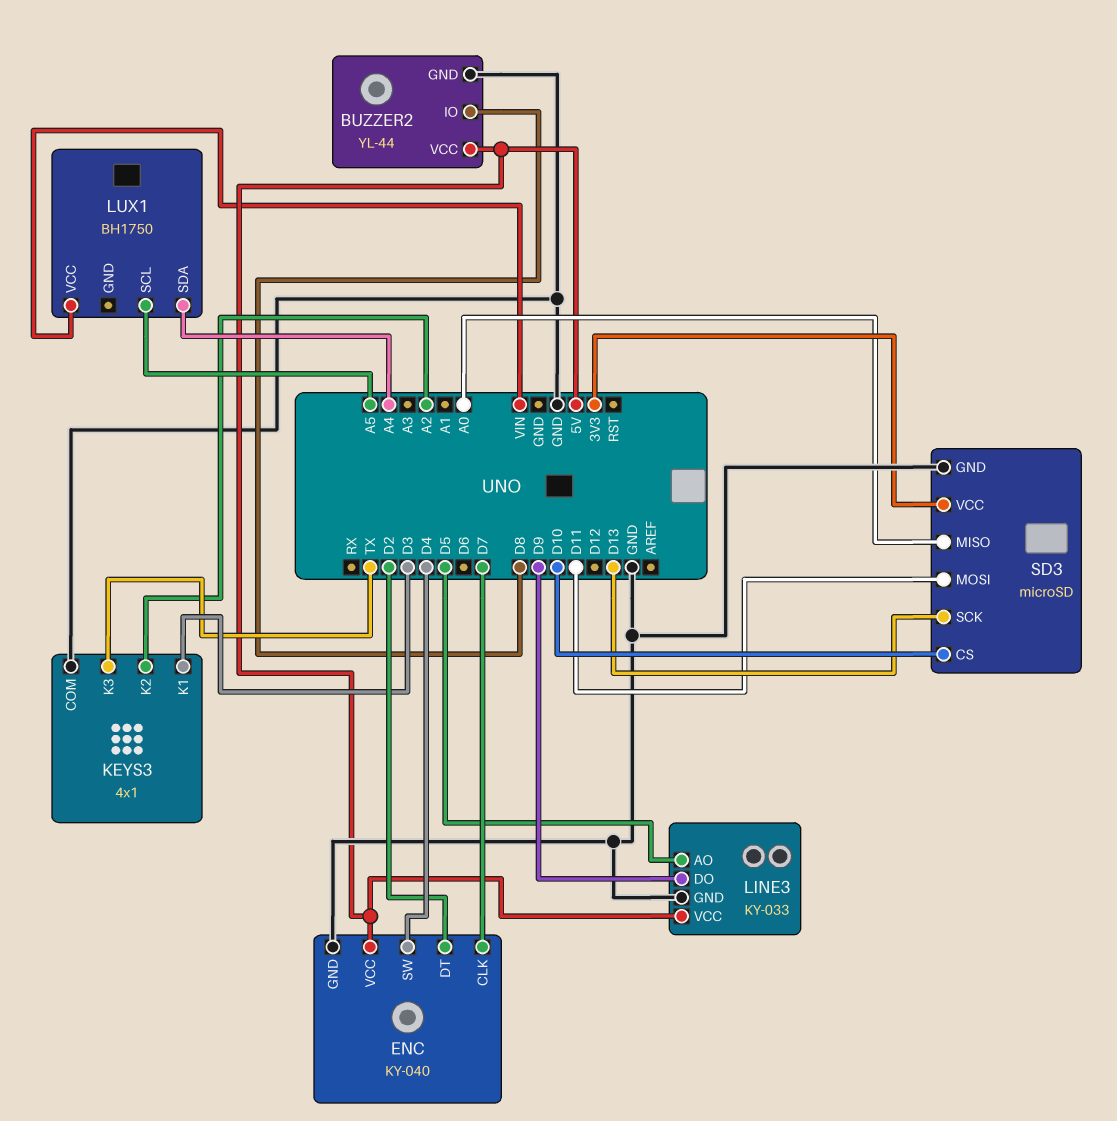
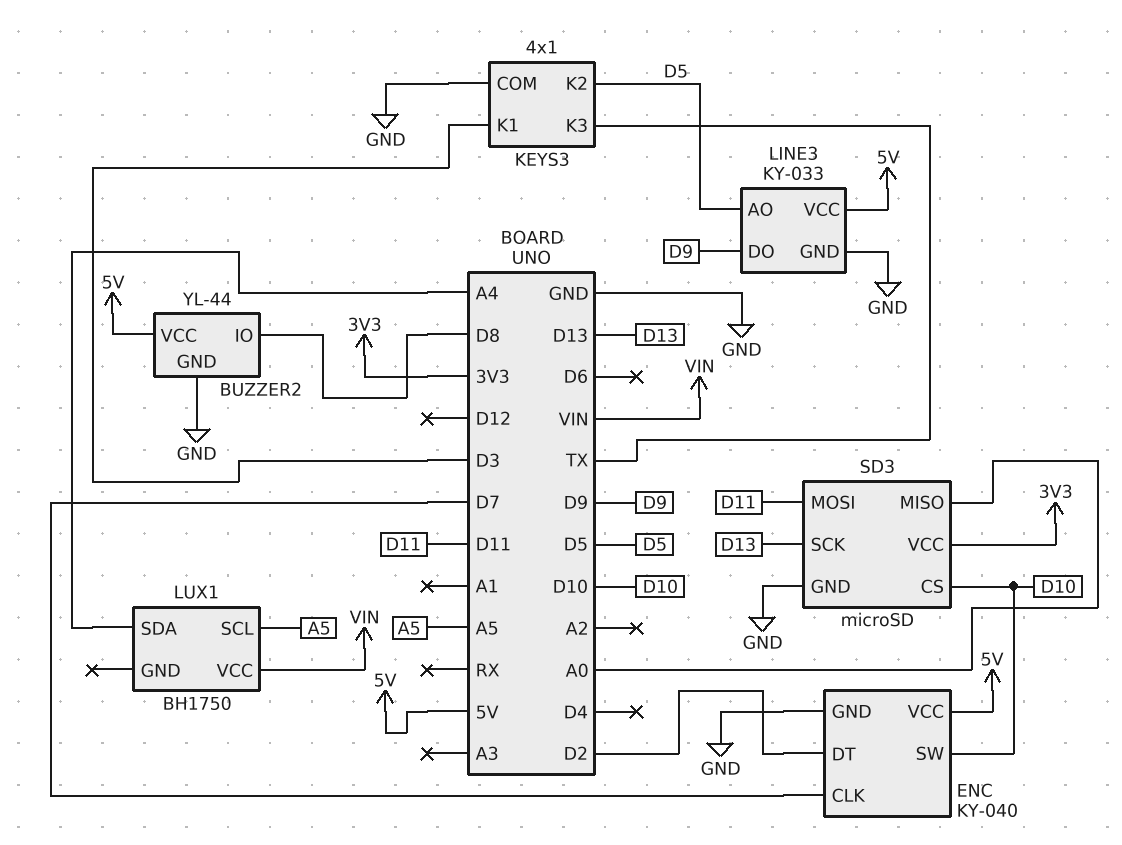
ENC pin SW: D4 -> D10
KEYS3 pin K2: A2 -> D5

